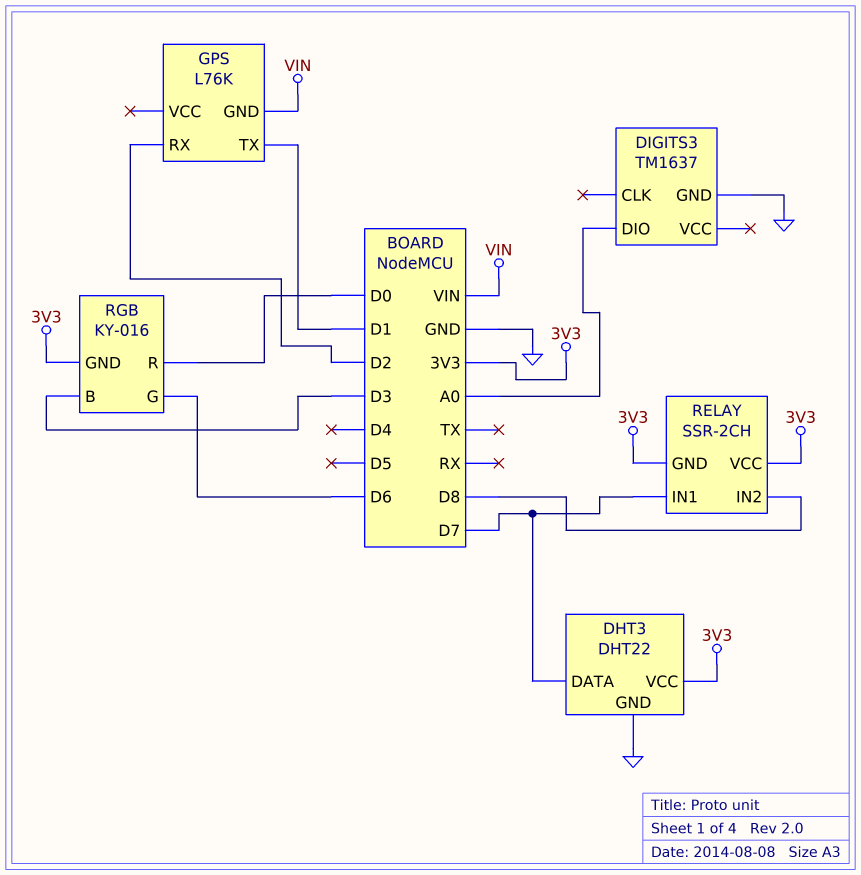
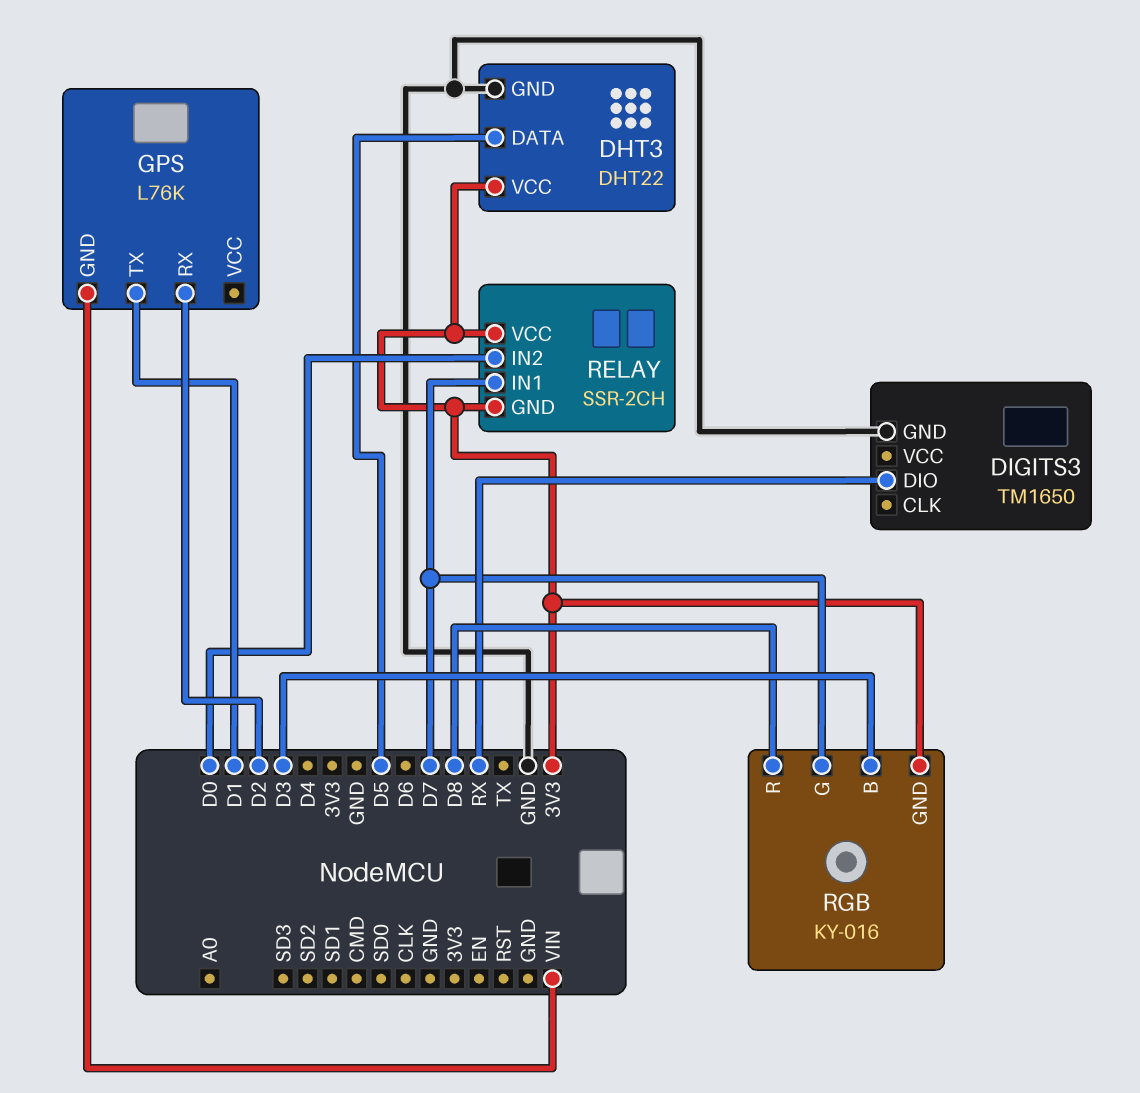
DHT3 pin DATA: D7 -> D5
DIGITS3: TM1637 -> TM1650
DIGITS3 pin DIO: A0 -> RX
RELAY pin IN2: D8 -> D0
RGB pin G: D6 -> D7
RGB pin R: D0 -> D8

